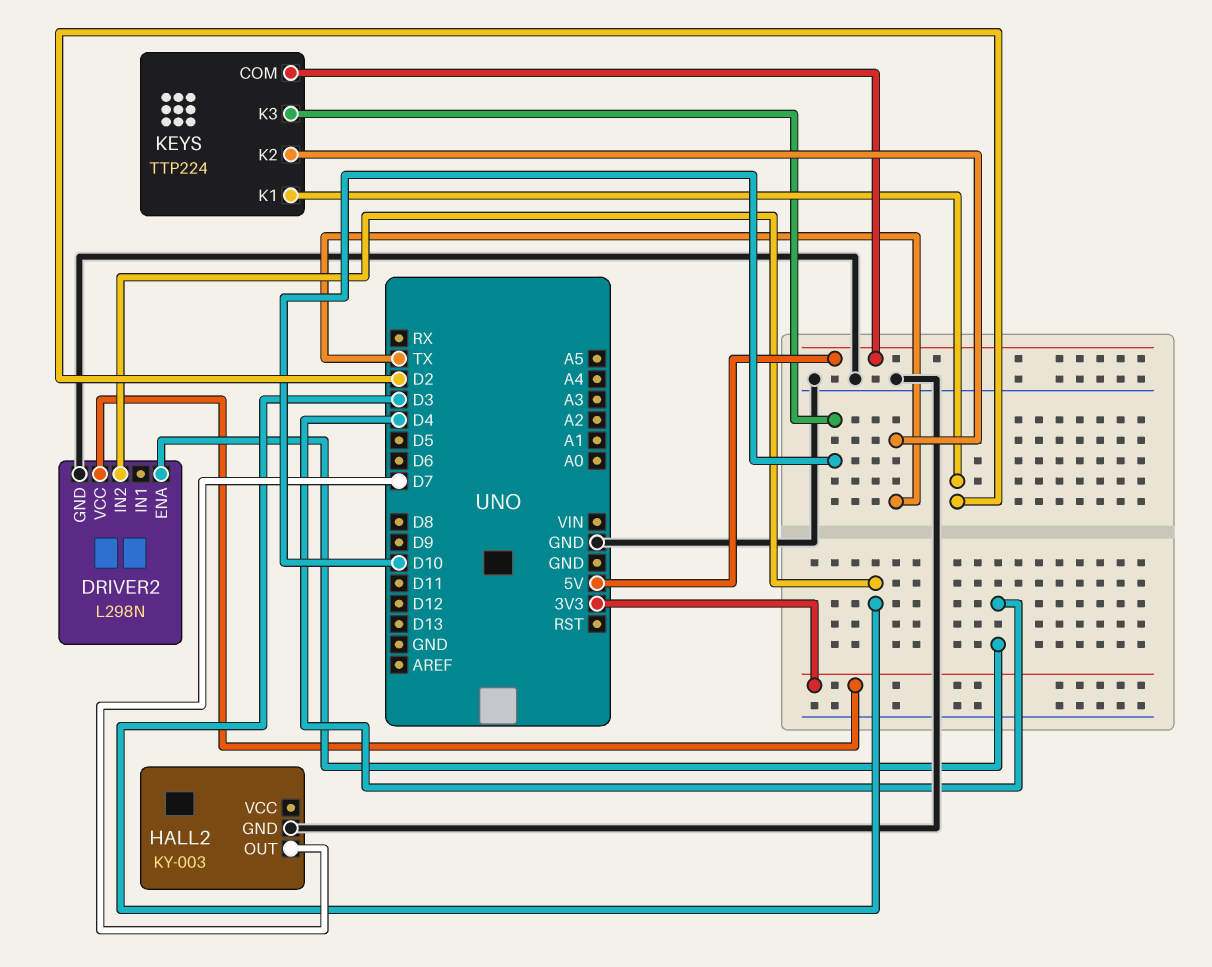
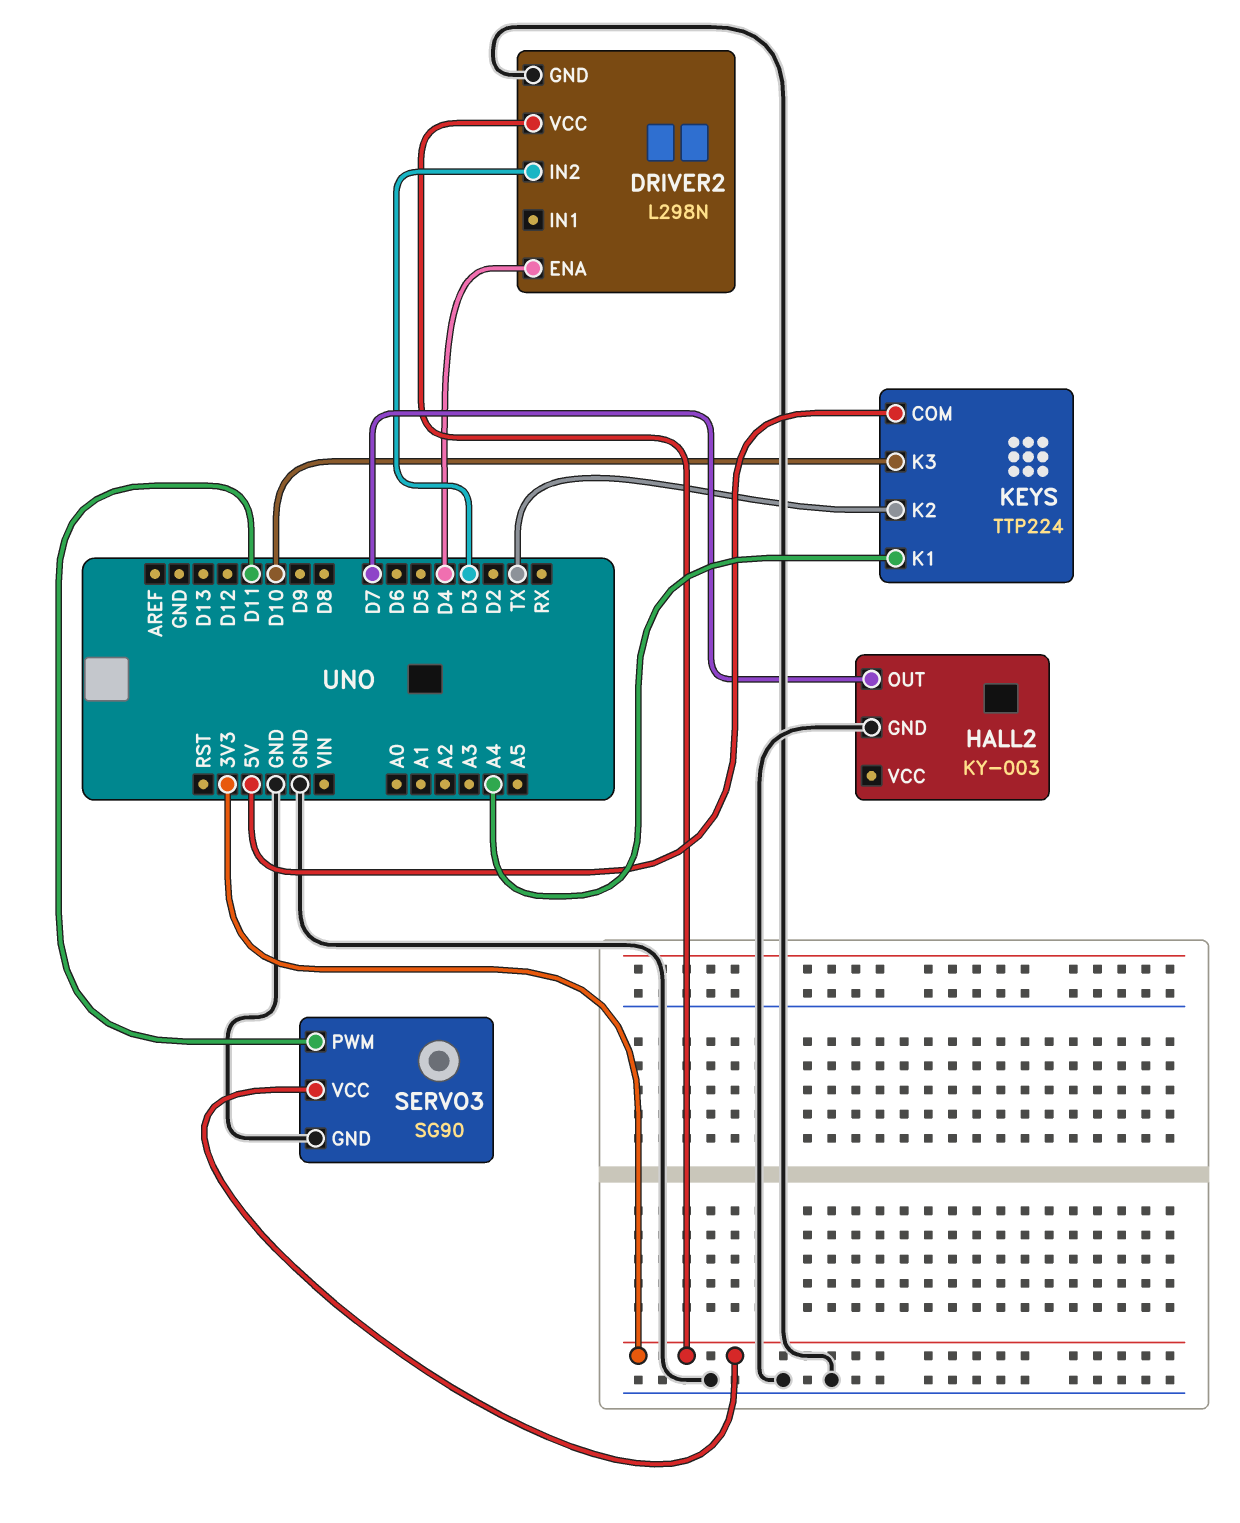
KEYS pin K1: D2 -> A4
SERVO3: none -> SG90
SERVO3 pin GND: none -> GND
SERVO3 pin PWM: none -> D11
SERVO3 pin VCC: none -> 3V3

